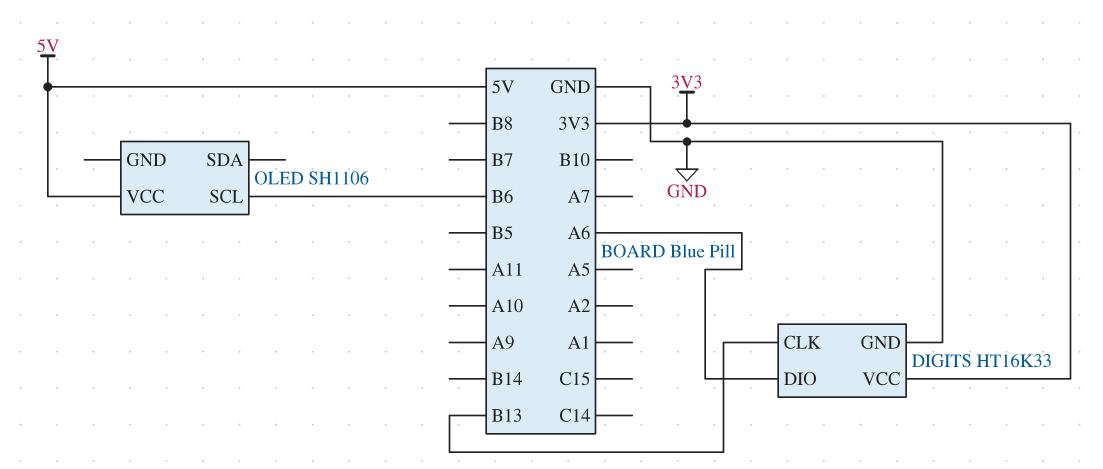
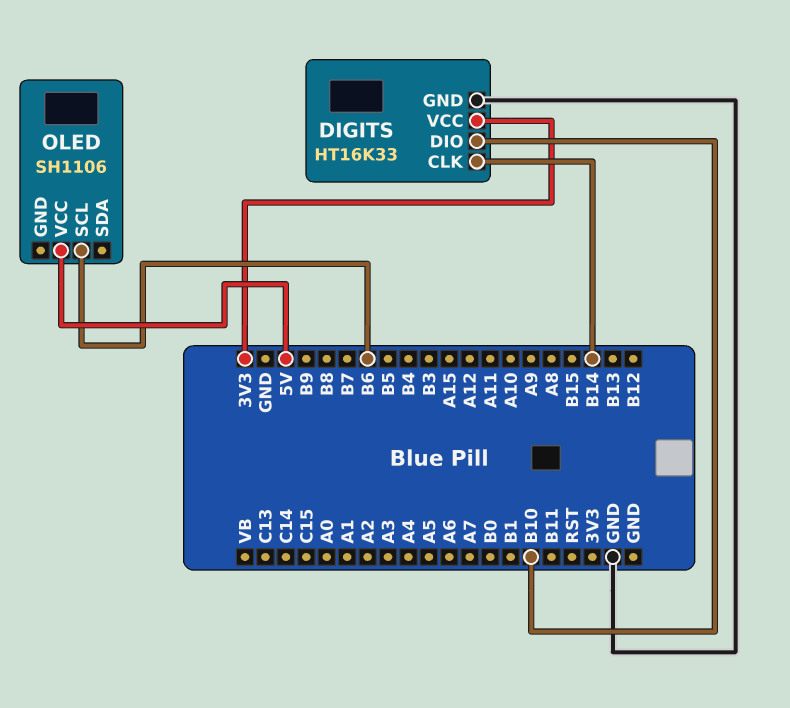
DIGITS pin CLK: B13 -> B14
DIGITS pin DIO: A6 -> B10

